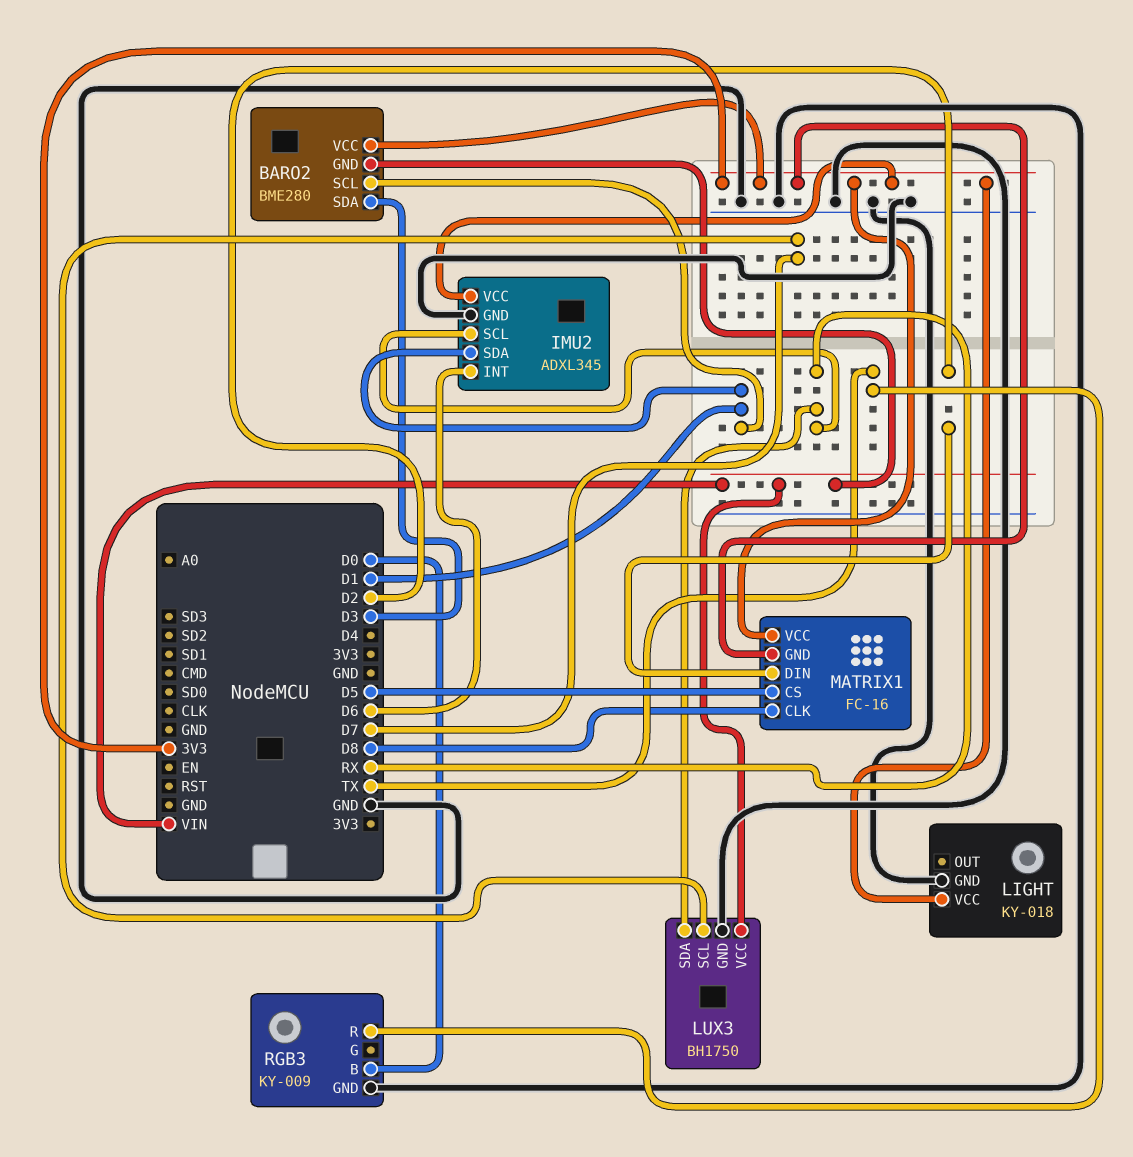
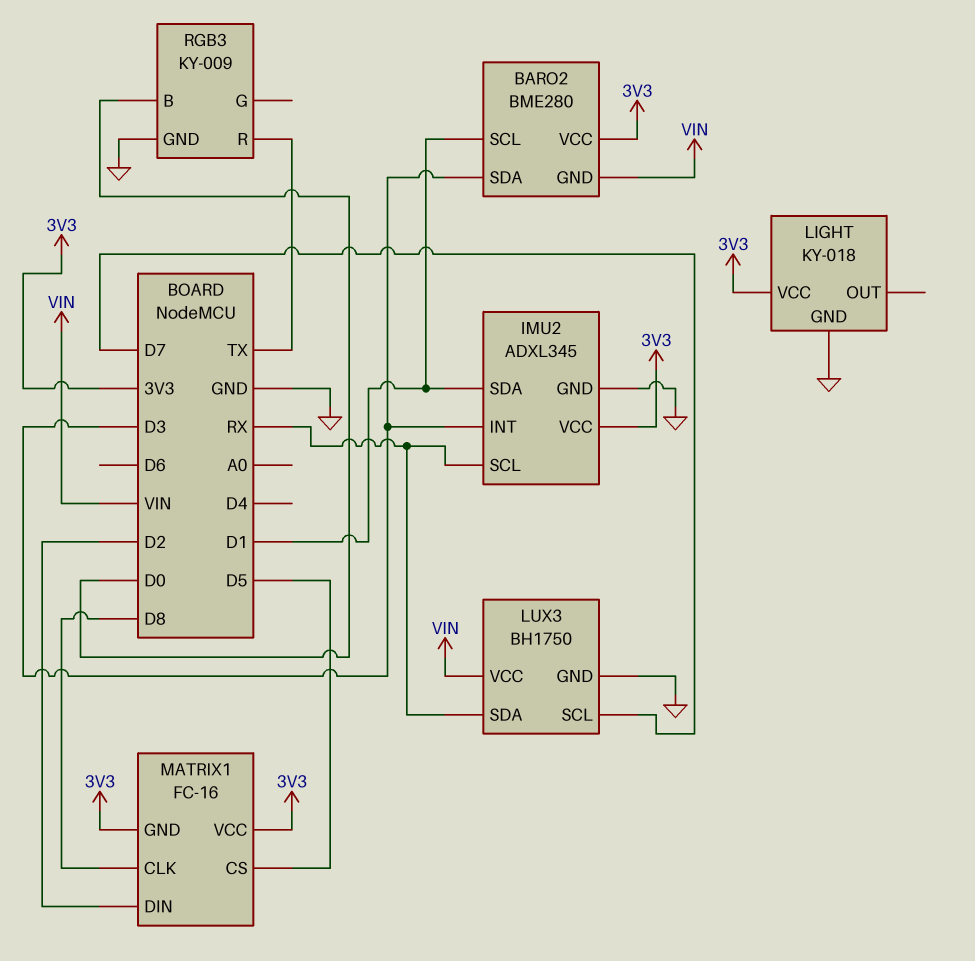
IMU2 pin INT: D6 -> D3

